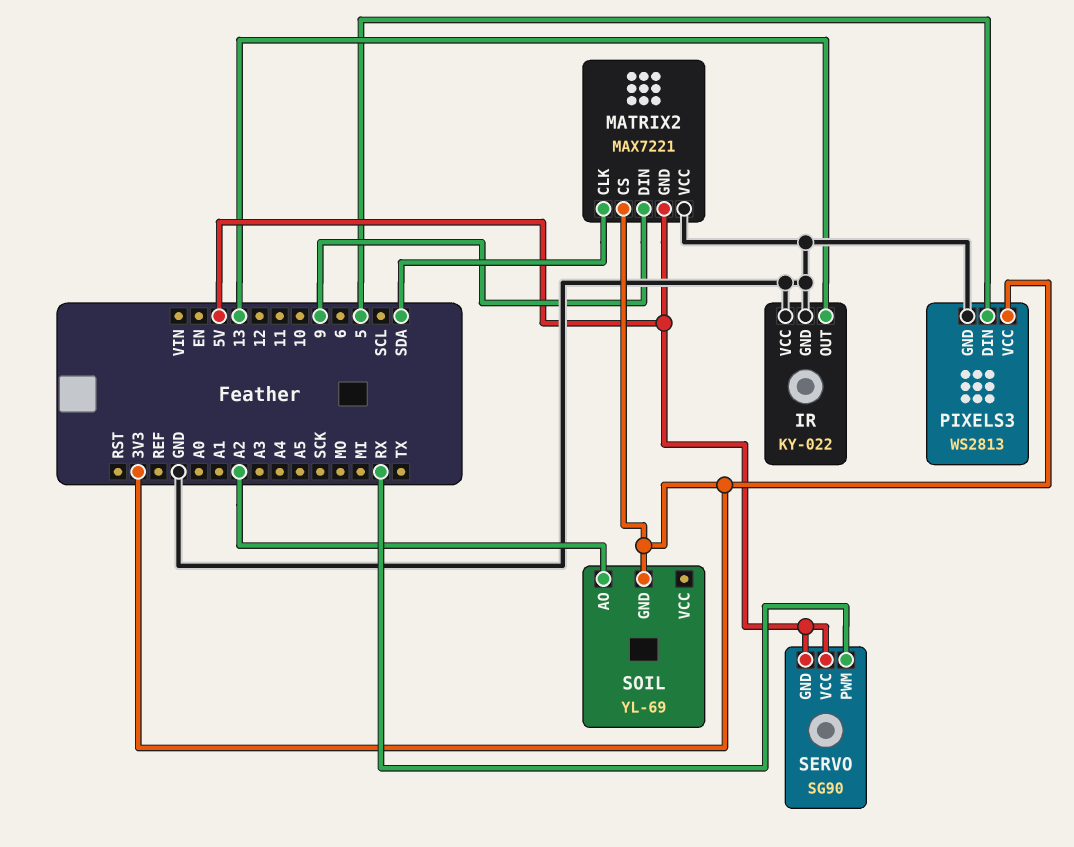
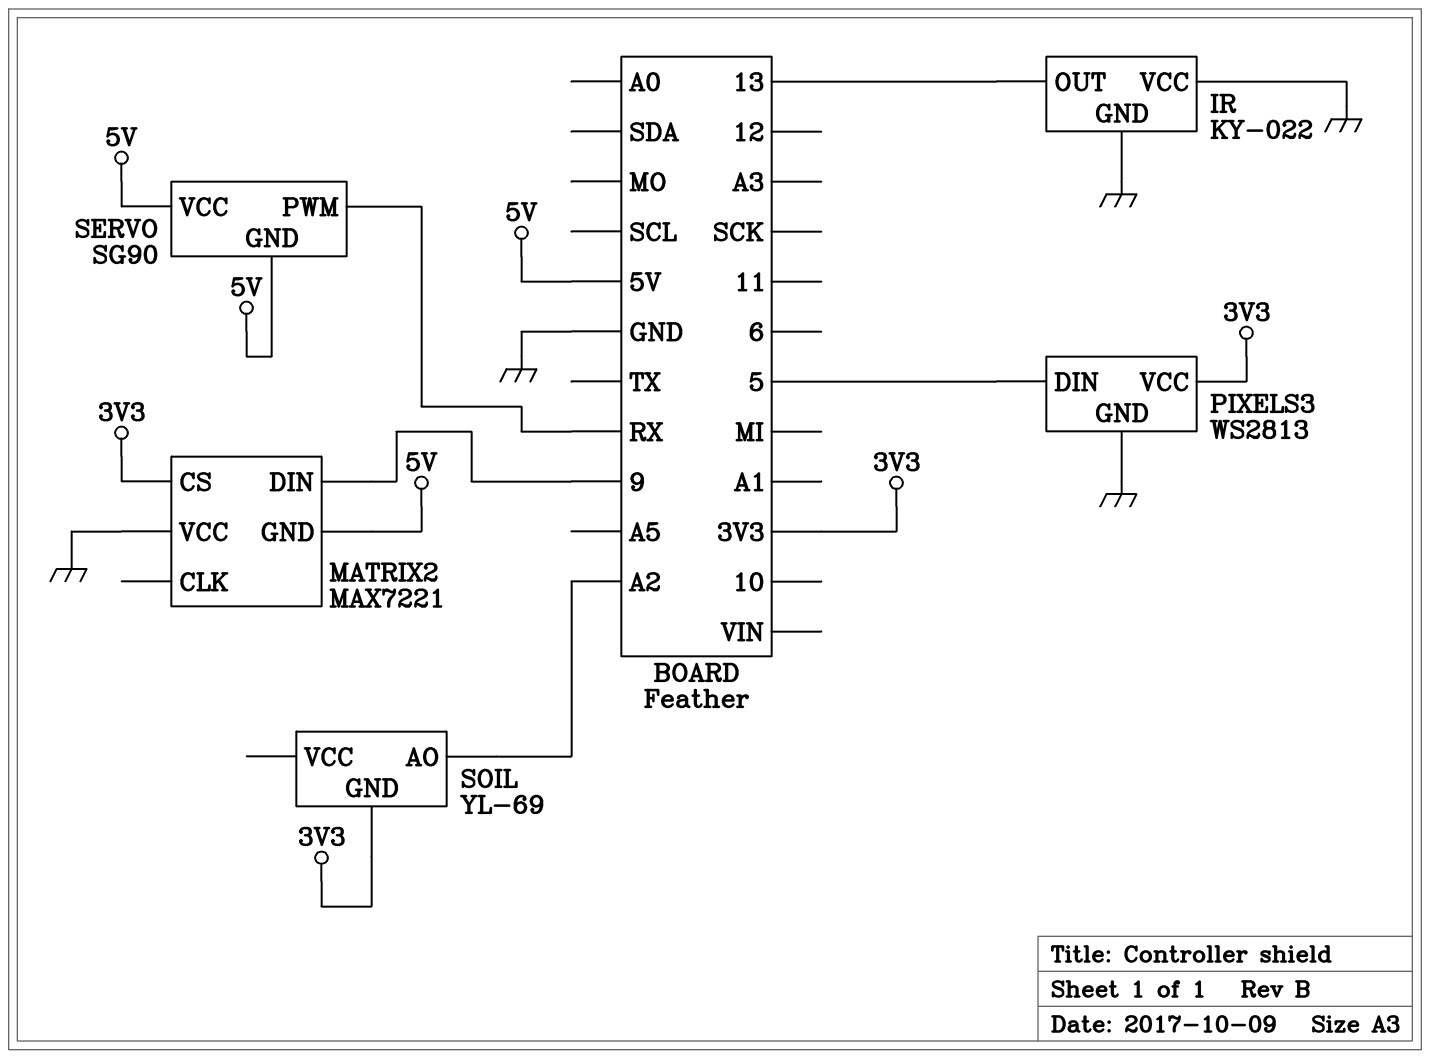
MATRIX2 pin CLK: SDA -> none

